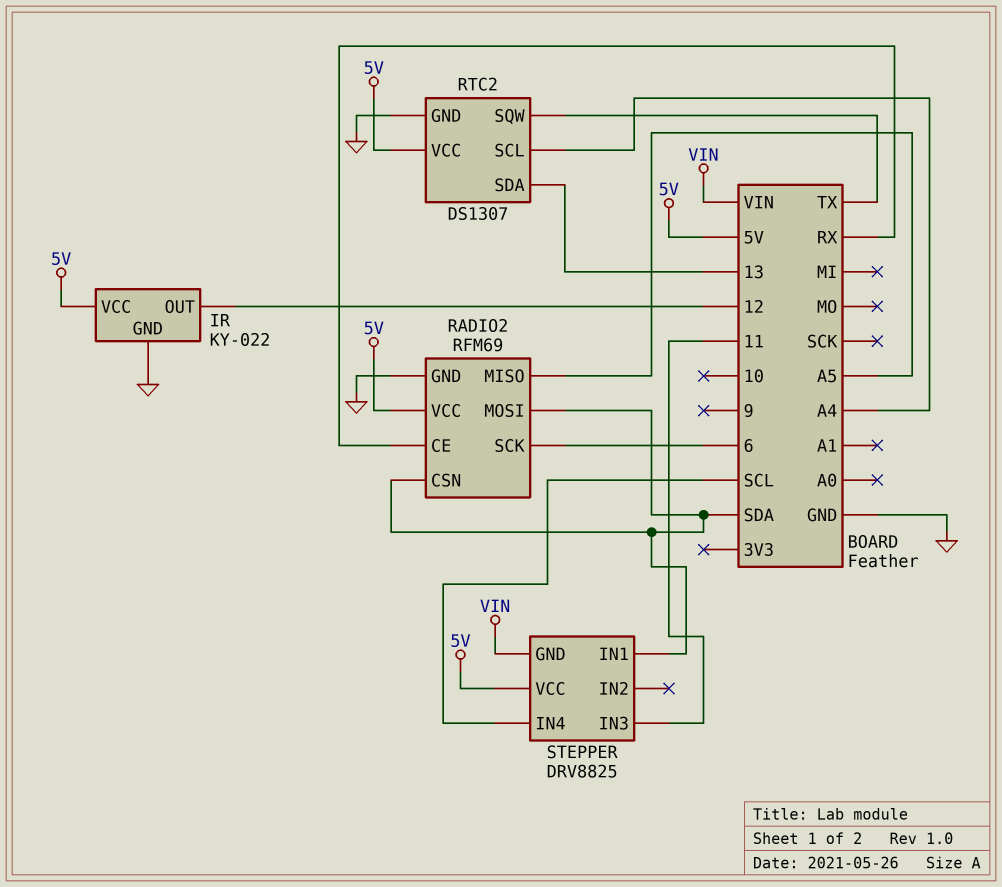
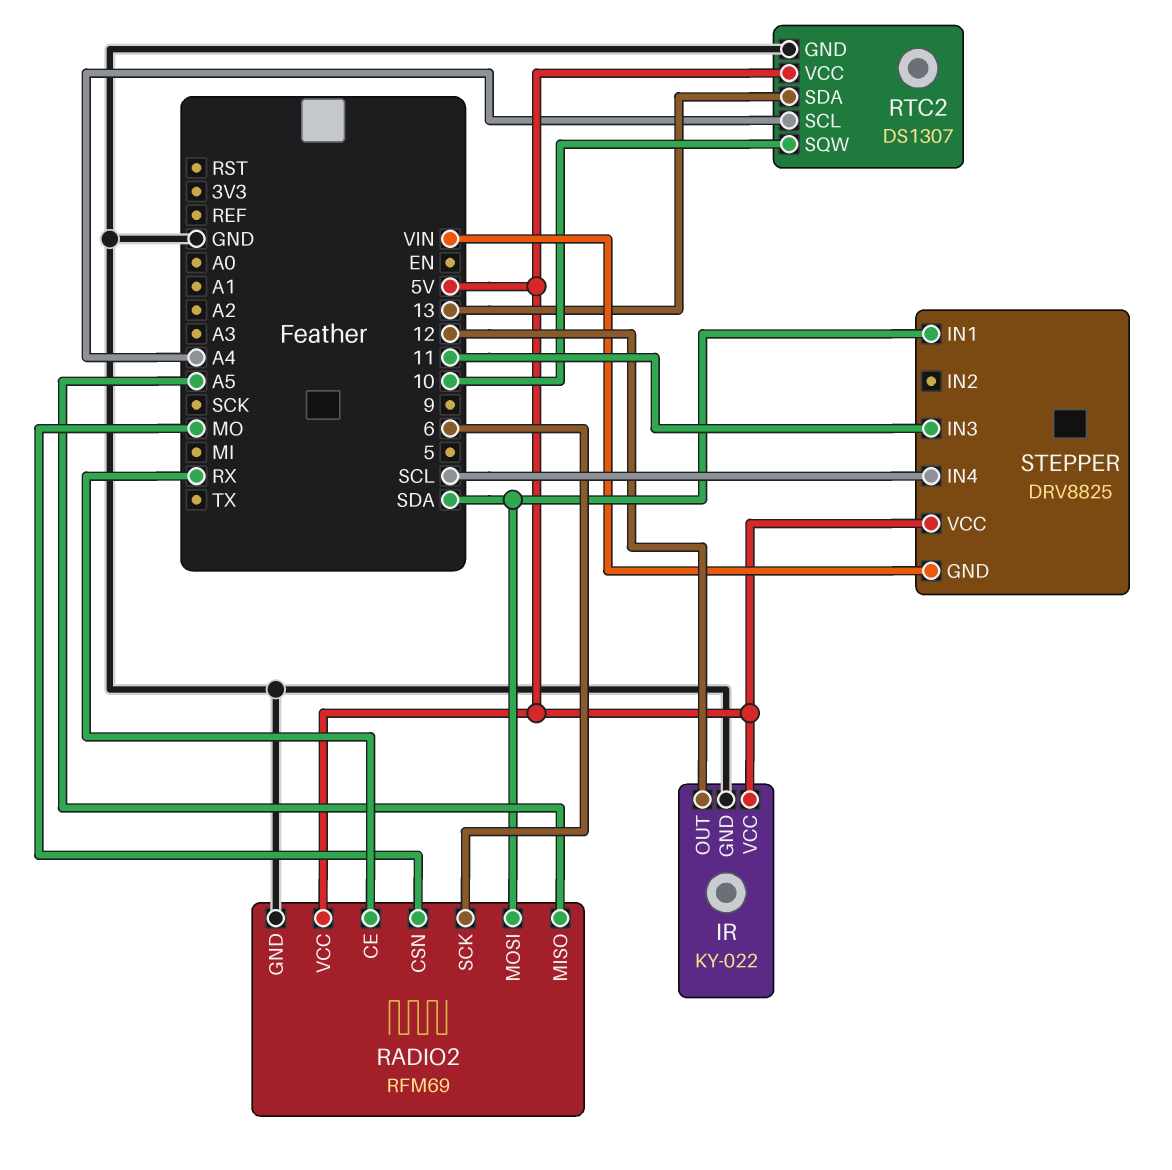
RADIO2 pin CSN: SDA -> MO
RTC2 pin SQW: TX -> 10

